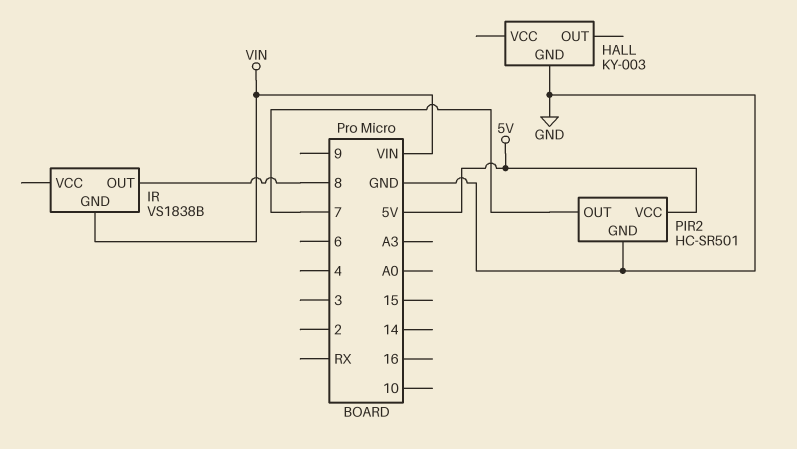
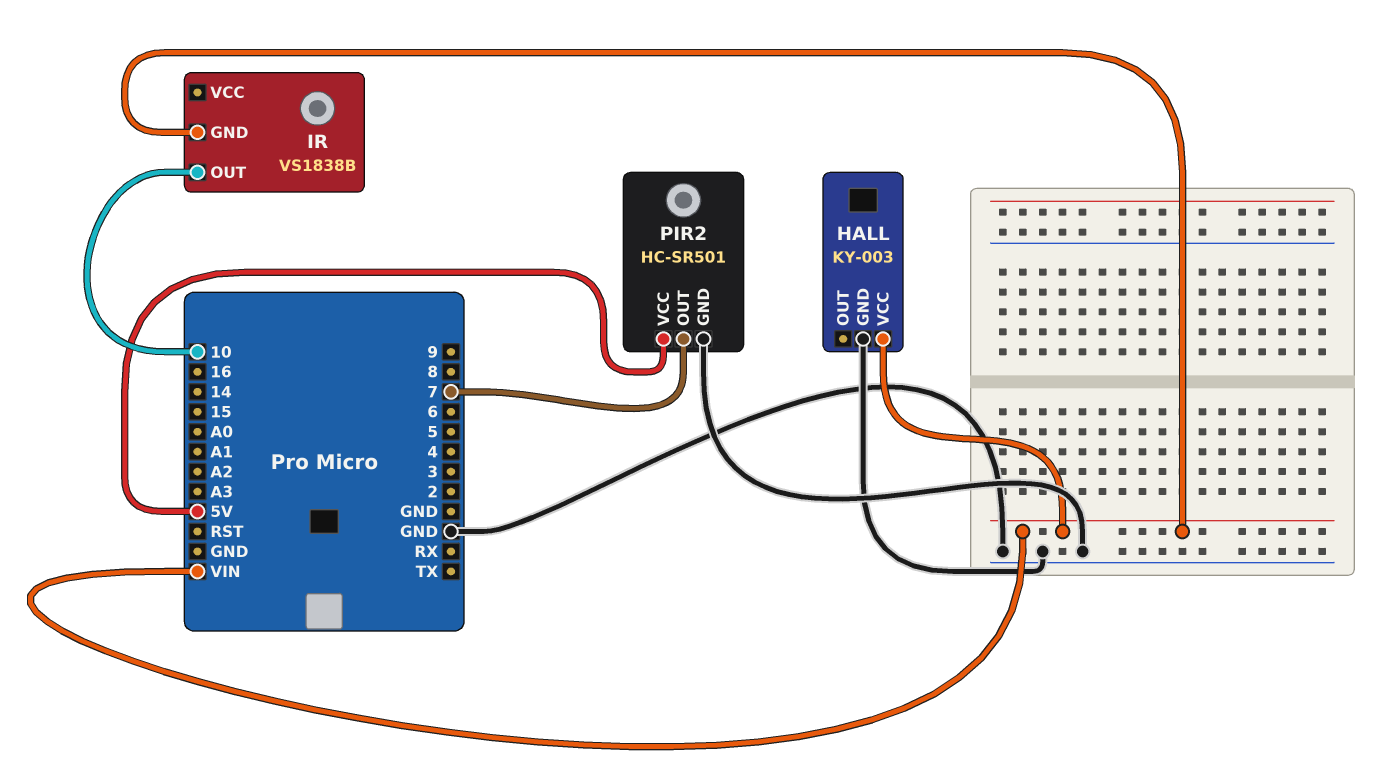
HALL pin VCC: none -> VIN
IR pin OUT: 8 -> 10

